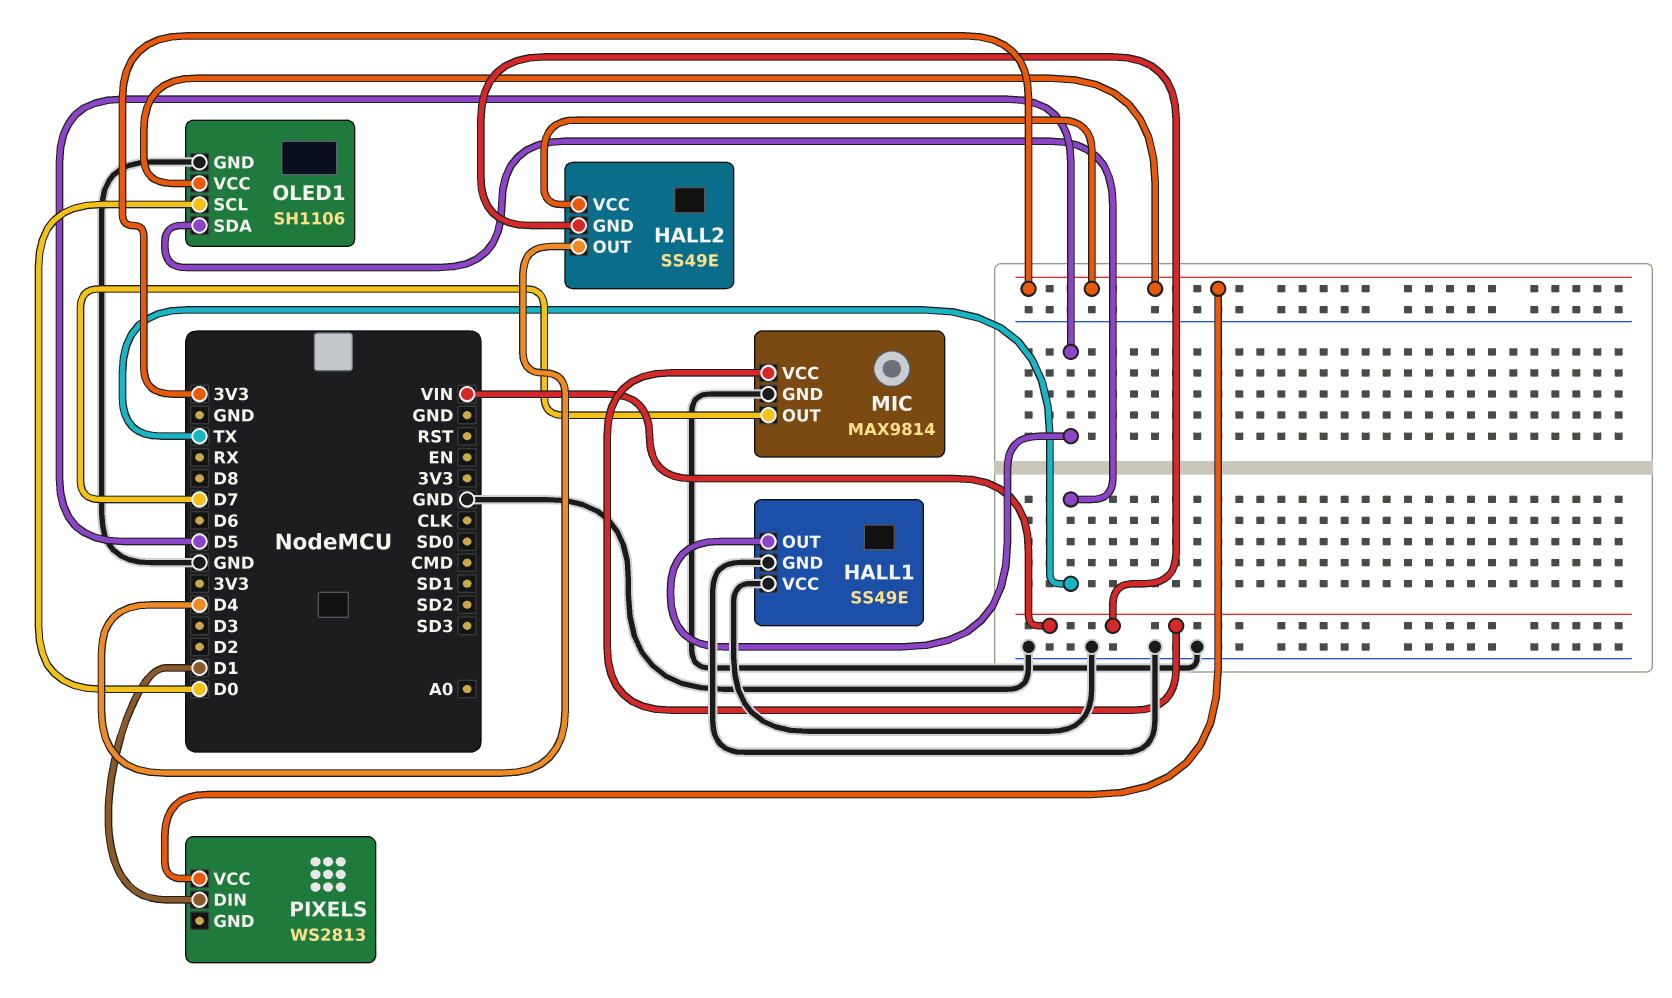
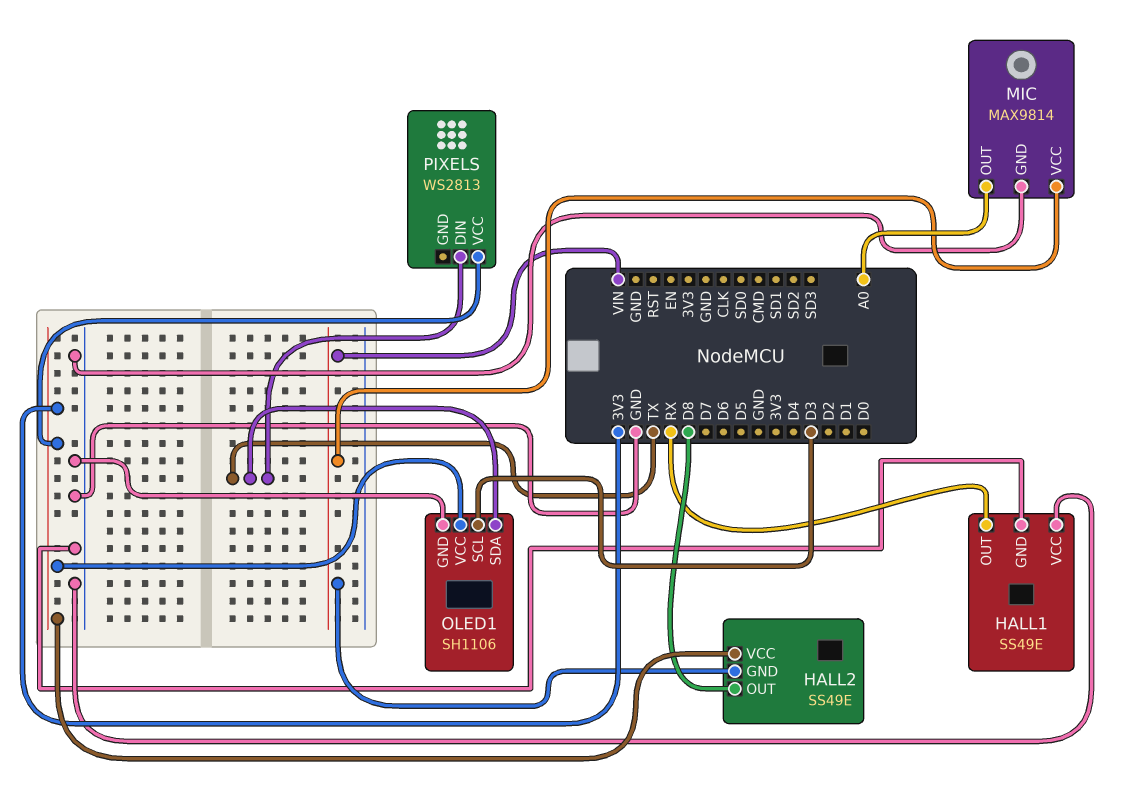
HALL1 pin OUT: D5 -> RX
HALL2 pin OUT: D4 -> D8
MIC pin OUT: D7 -> A0
OLED1 pin SCL: D0 -> D3
PIXELS pin DIN: D1 -> TX

